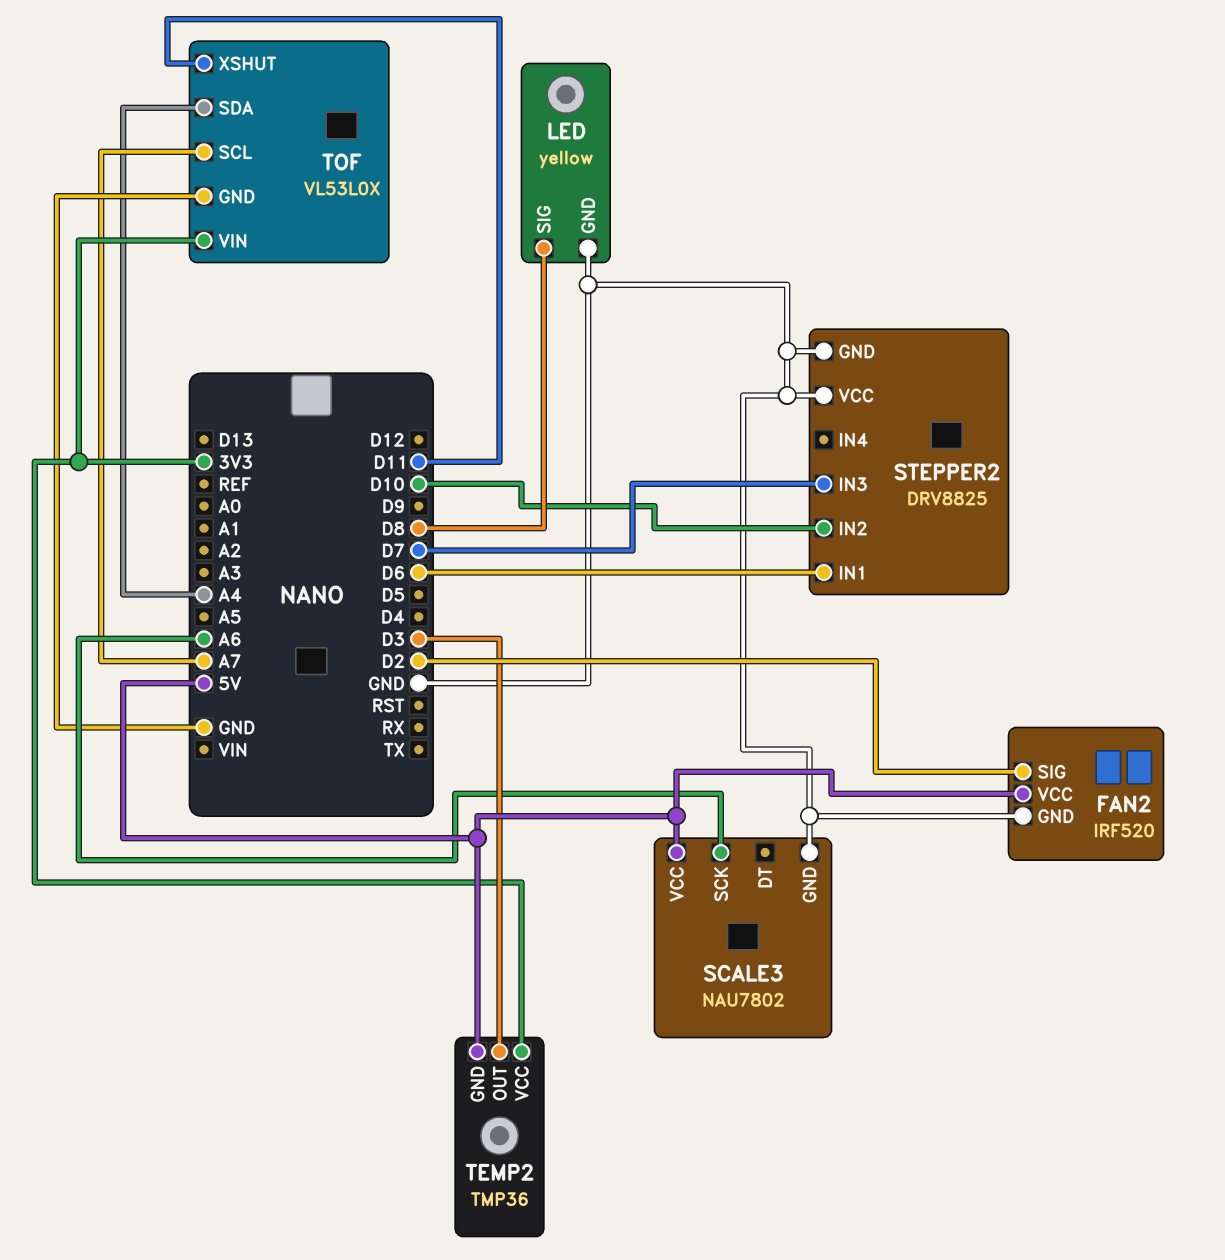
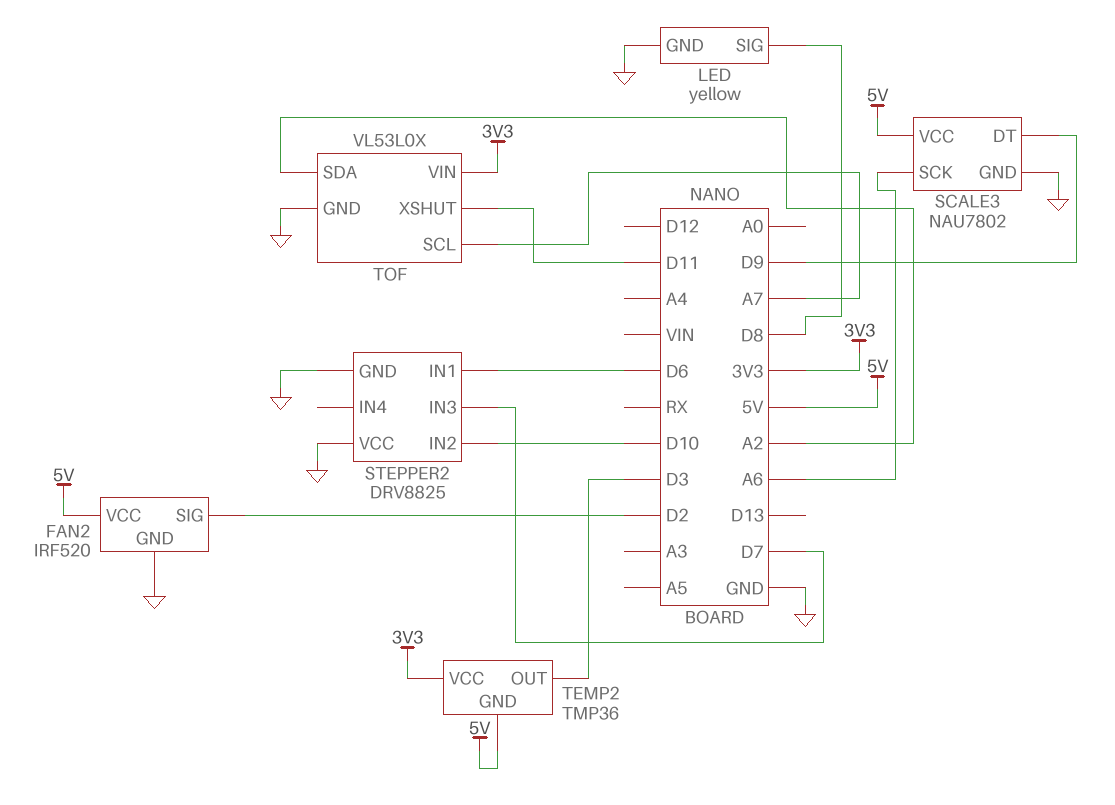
SCALE3 pin DT: none -> D9
TOF pin SDA: A4 -> A2

